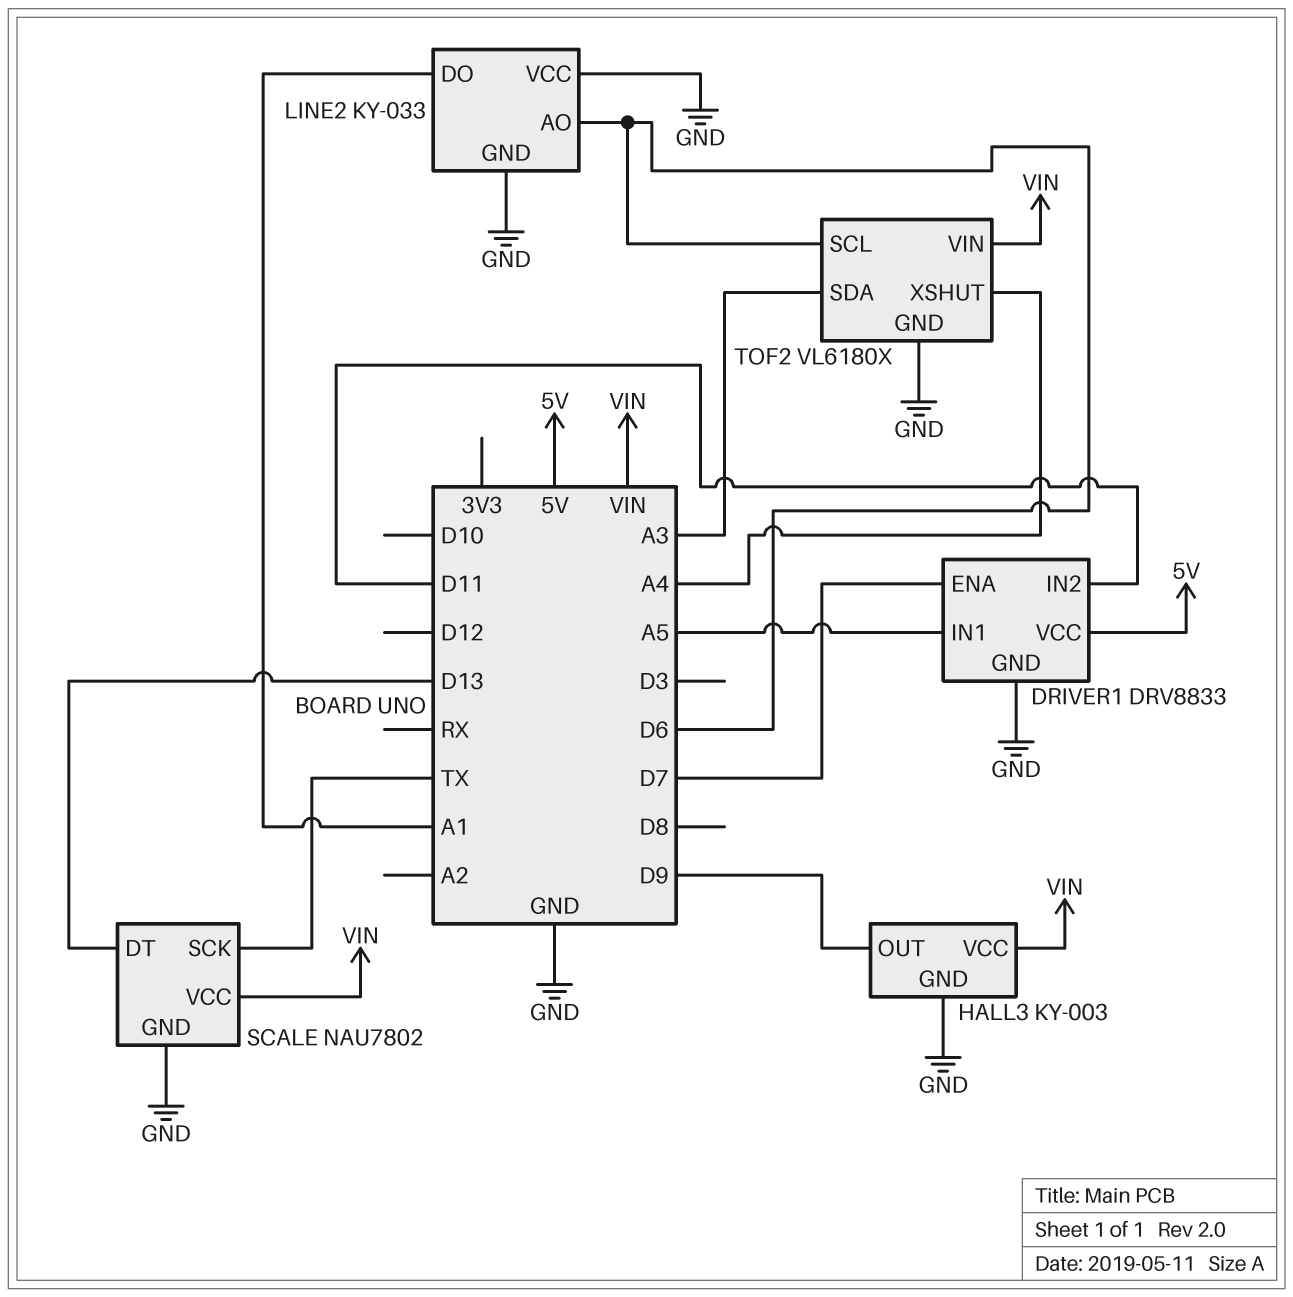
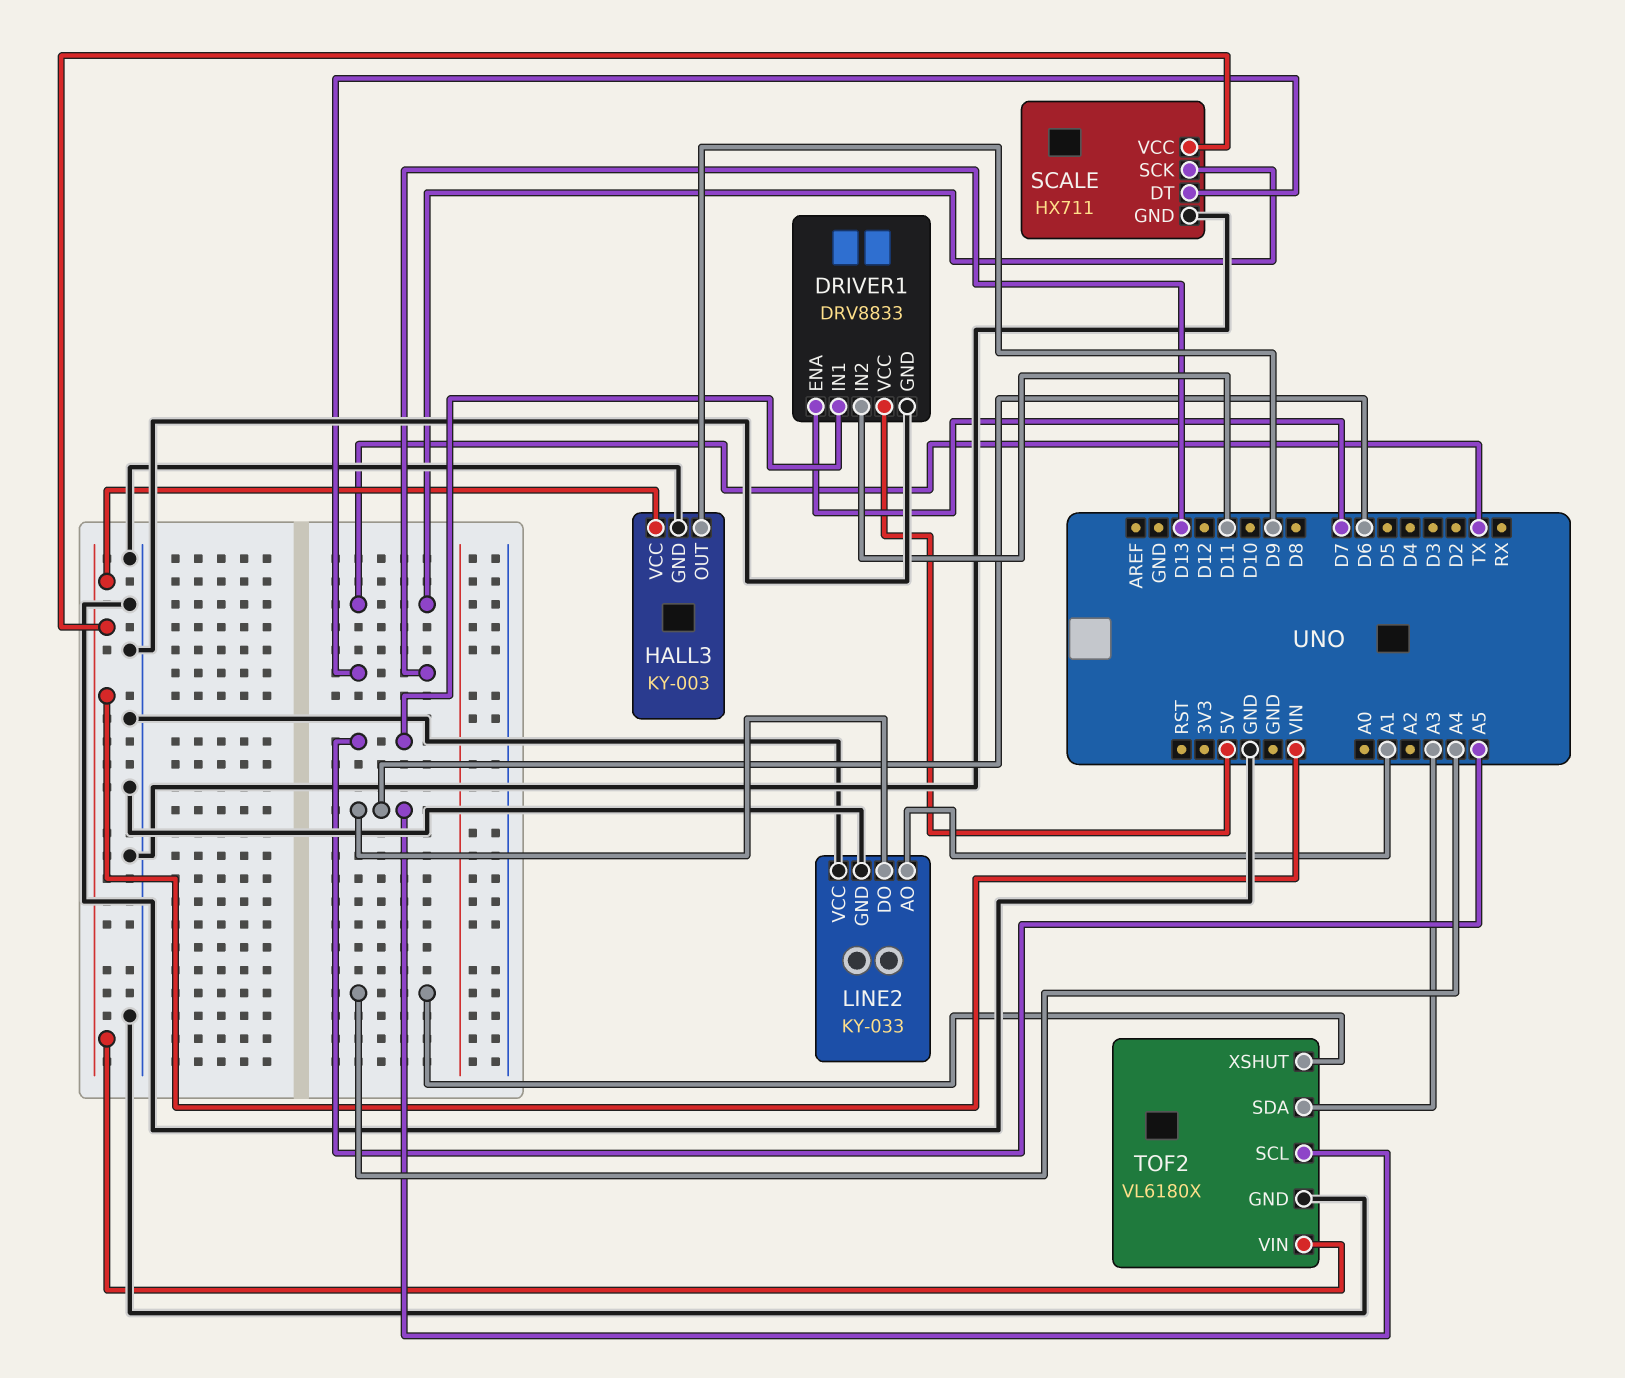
LINE2 pin AO: D6 -> A1
LINE2 pin DO: A1 -> D6
SCALE: NAU7802 -> HX711

